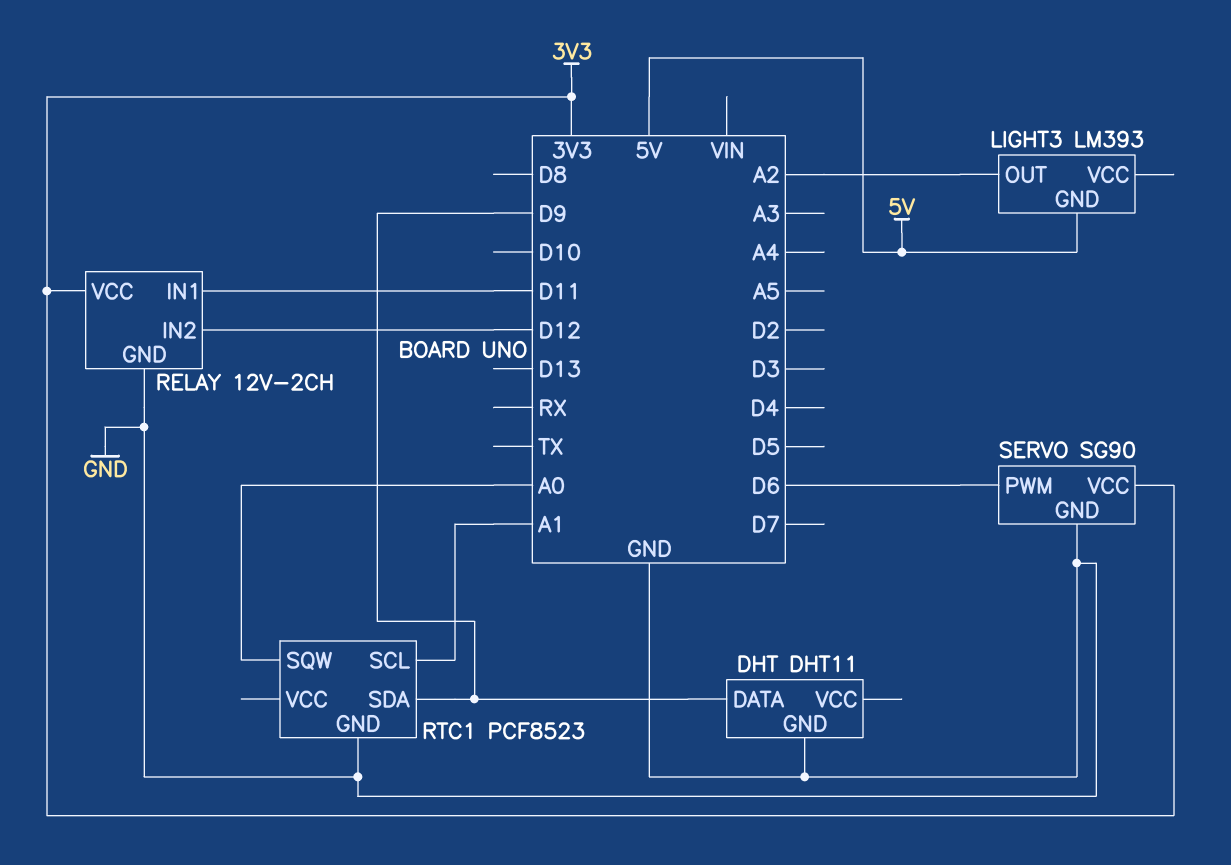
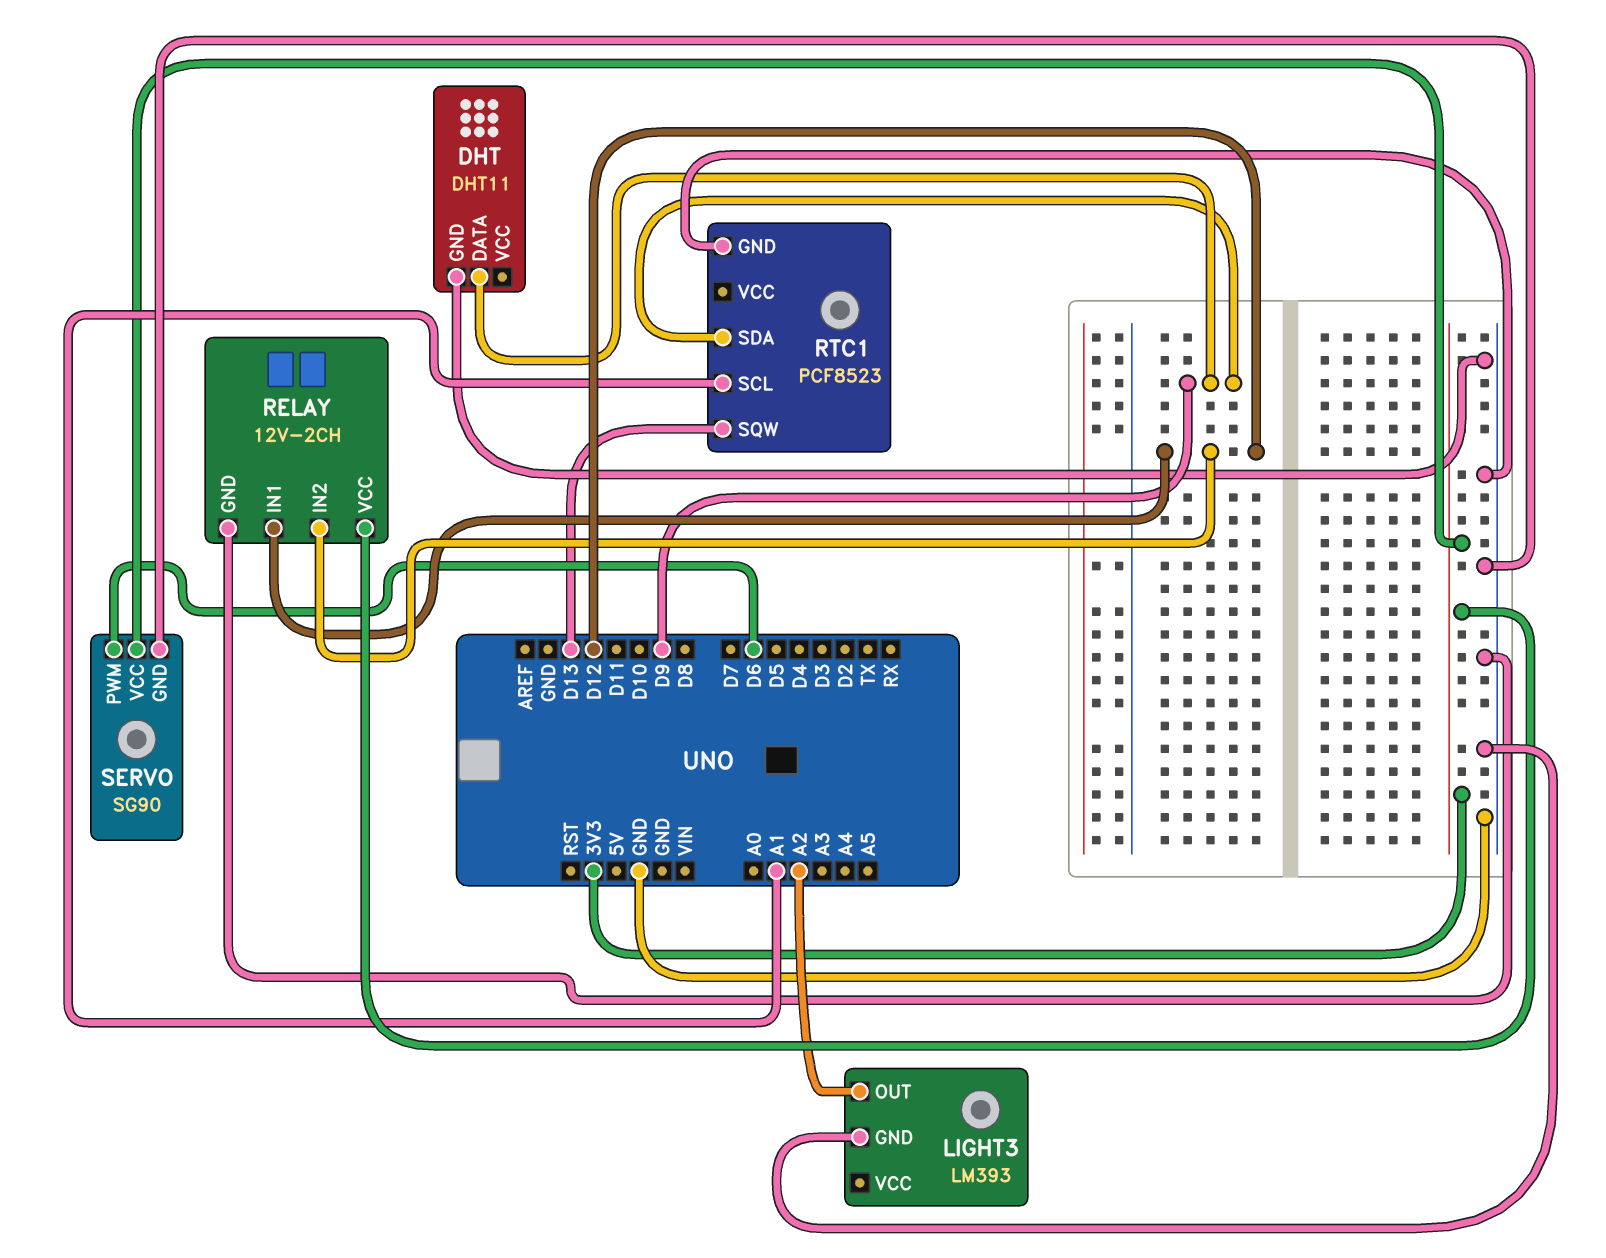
LIGHT3 pin GND: 5V -> GND
RELAY pin IN1: D11 -> D12
RTC1 pin SQW: A0 -> D13

